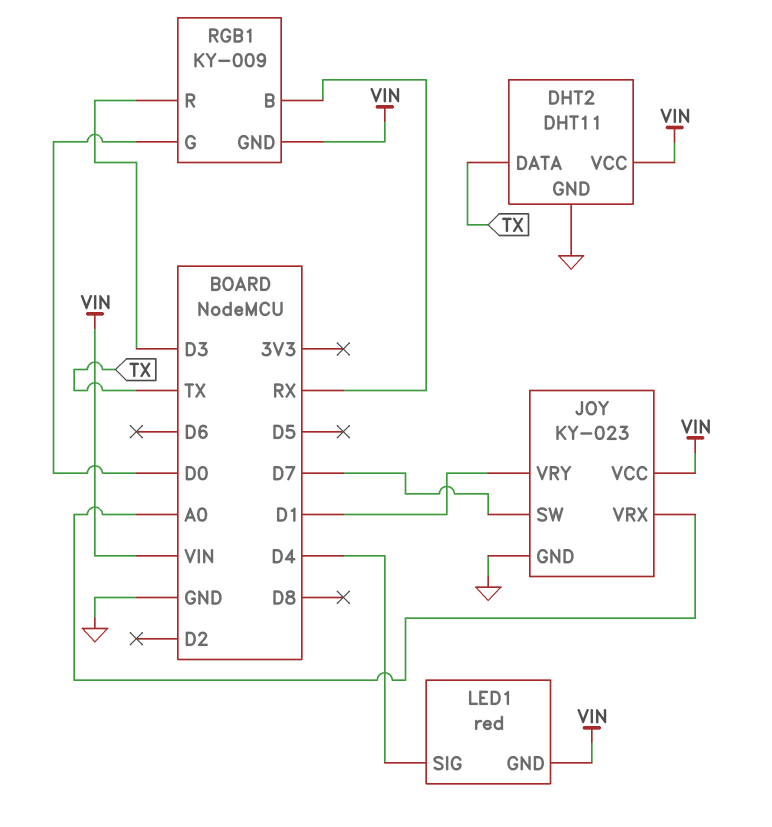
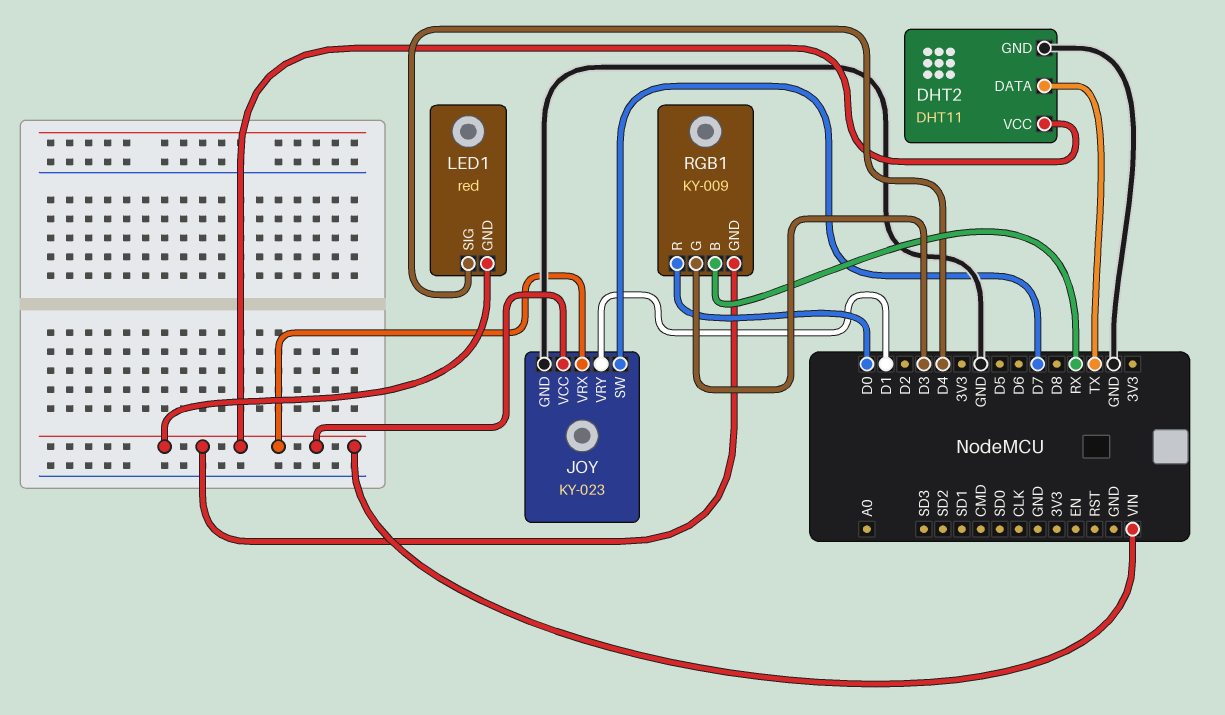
JOY pin VRX: A0 -> VIN
RGB1 pin G: D0 -> D3
RGB1 pin R: D3 -> D0

